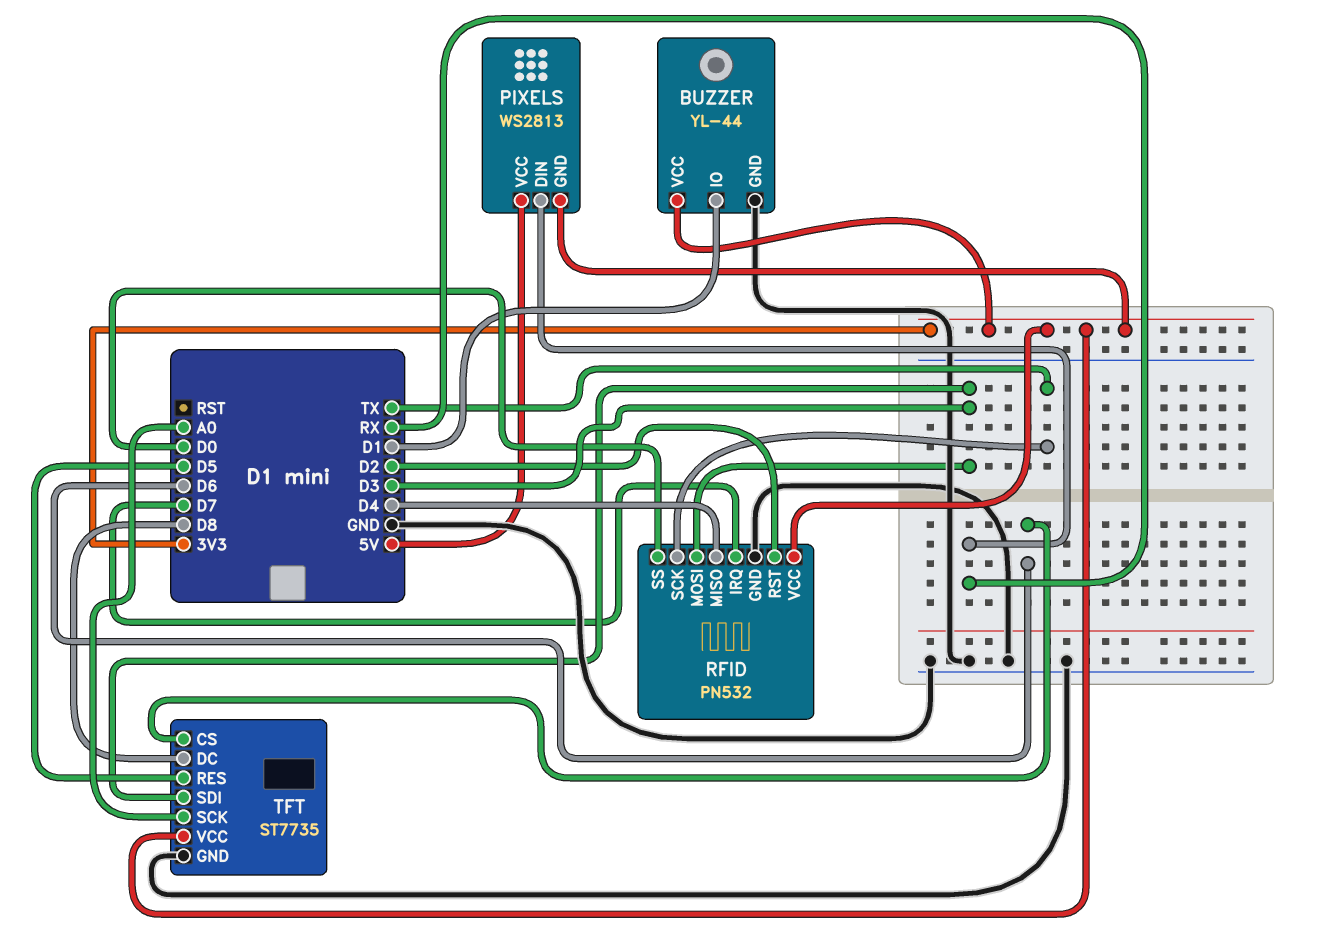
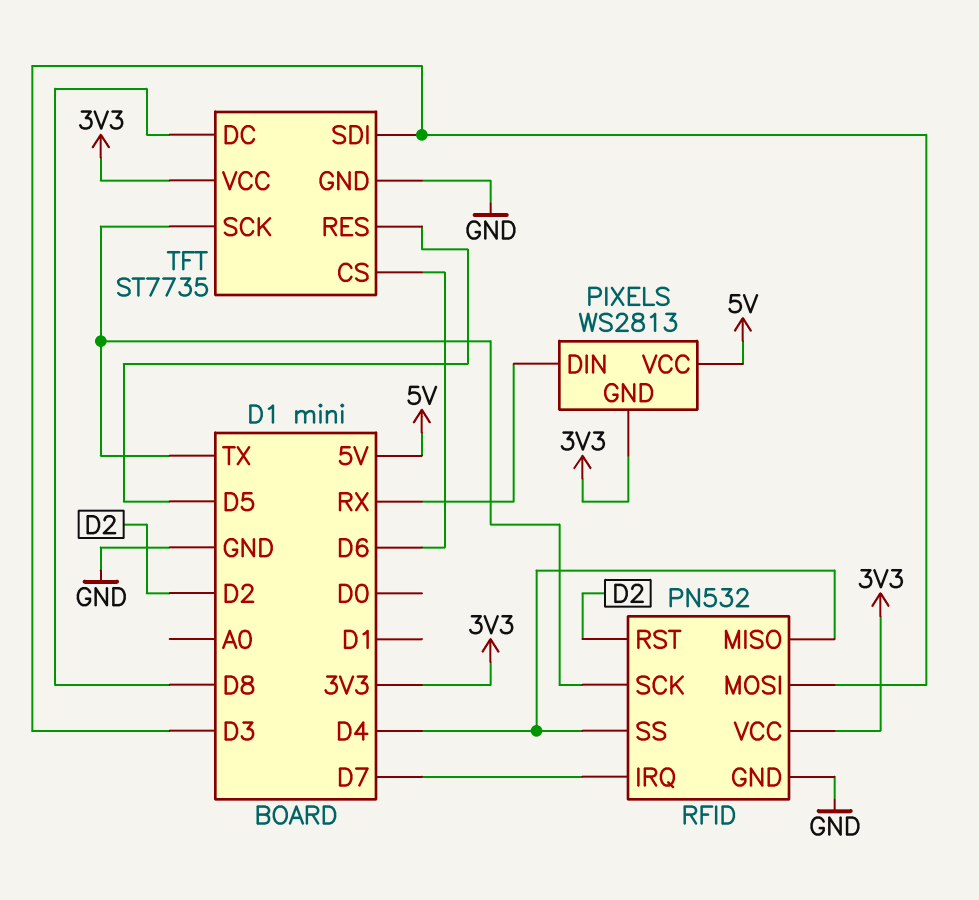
BUZZER: YL-44 -> none
BUZZER pin GND: GND -> none
BUZZER pin IO: D1 -> none
BUZZER pin VCC: 3V3 -> none
RFID pin SS: D0 -> D4
TFT pin SCK: A0 -> TX

